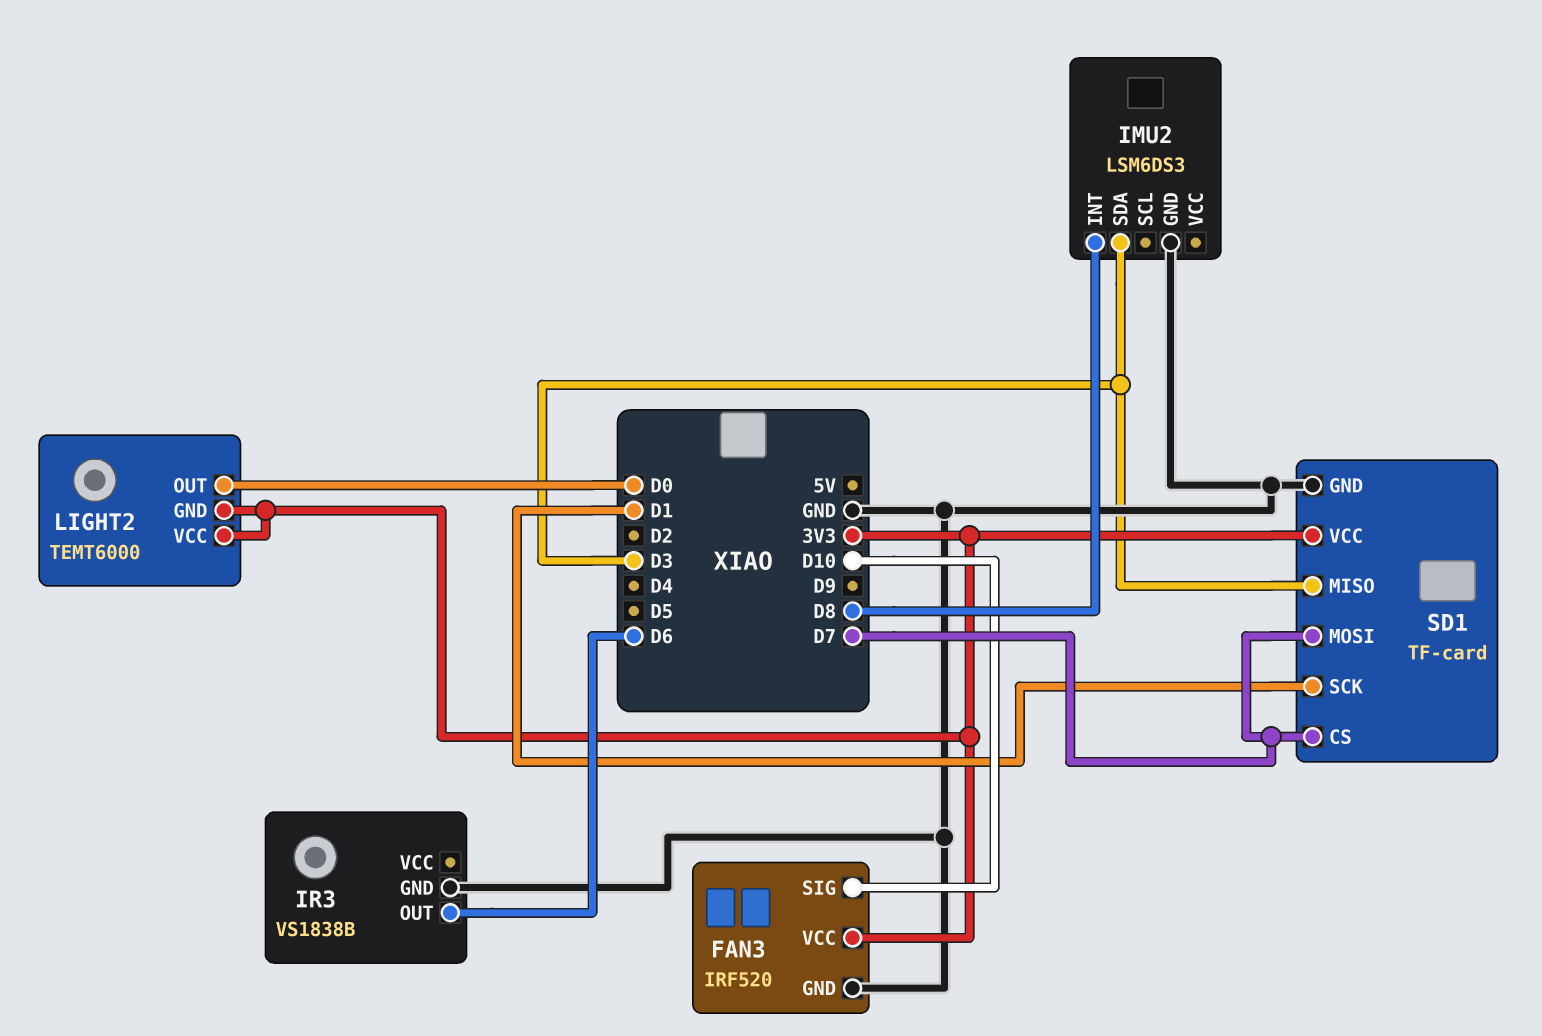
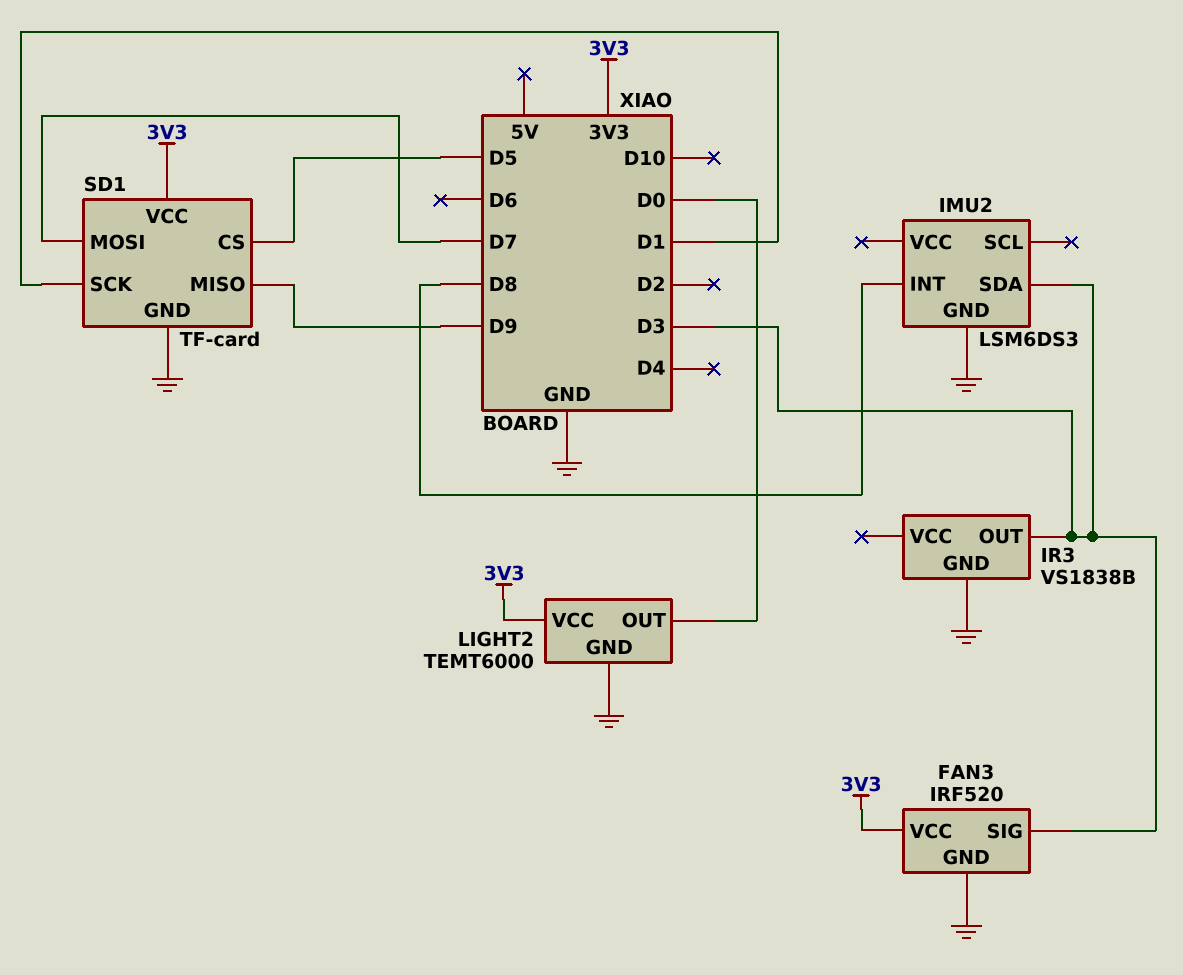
FAN3 pin SIG: D10 -> D3
IR3 pin OUT: D6 -> D3
LIGHT2 pin GND: 3V3 -> GND
SD1 pin CS: D7 -> D5
SD1 pin MISO: D3 -> D9

